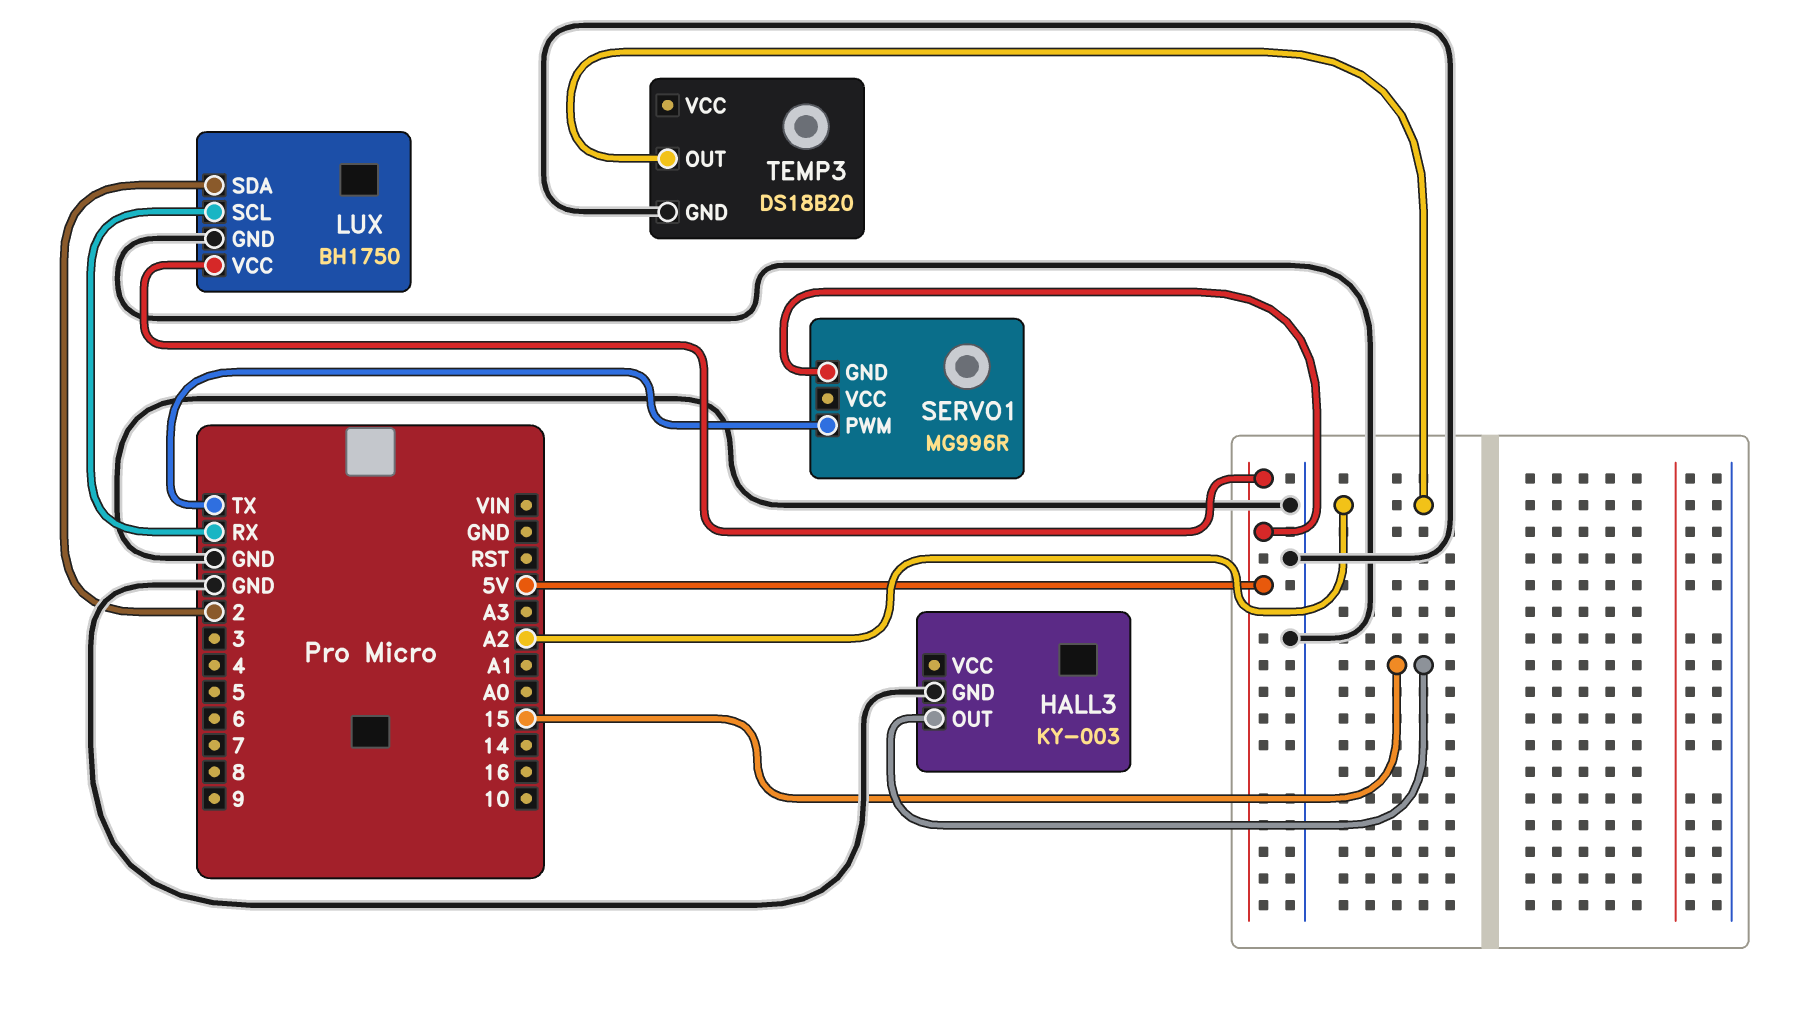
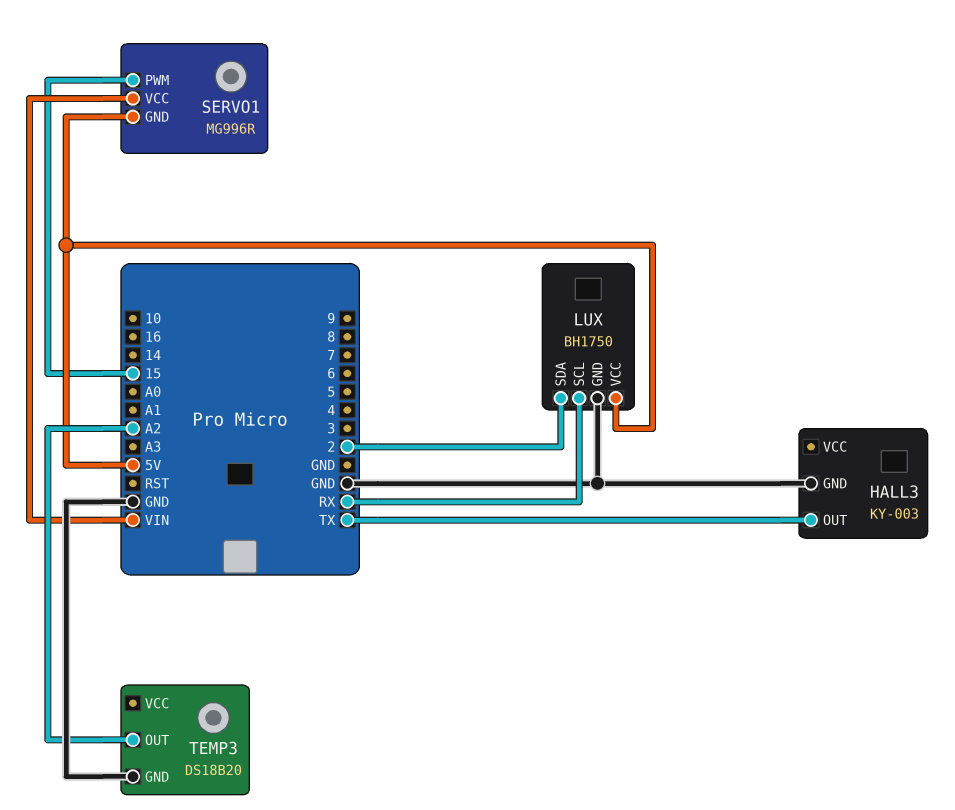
HALL3 pin OUT: 15 -> TX
SERVO1 pin PWM: TX -> 15
SERVO1 pin VCC: none -> VIN

